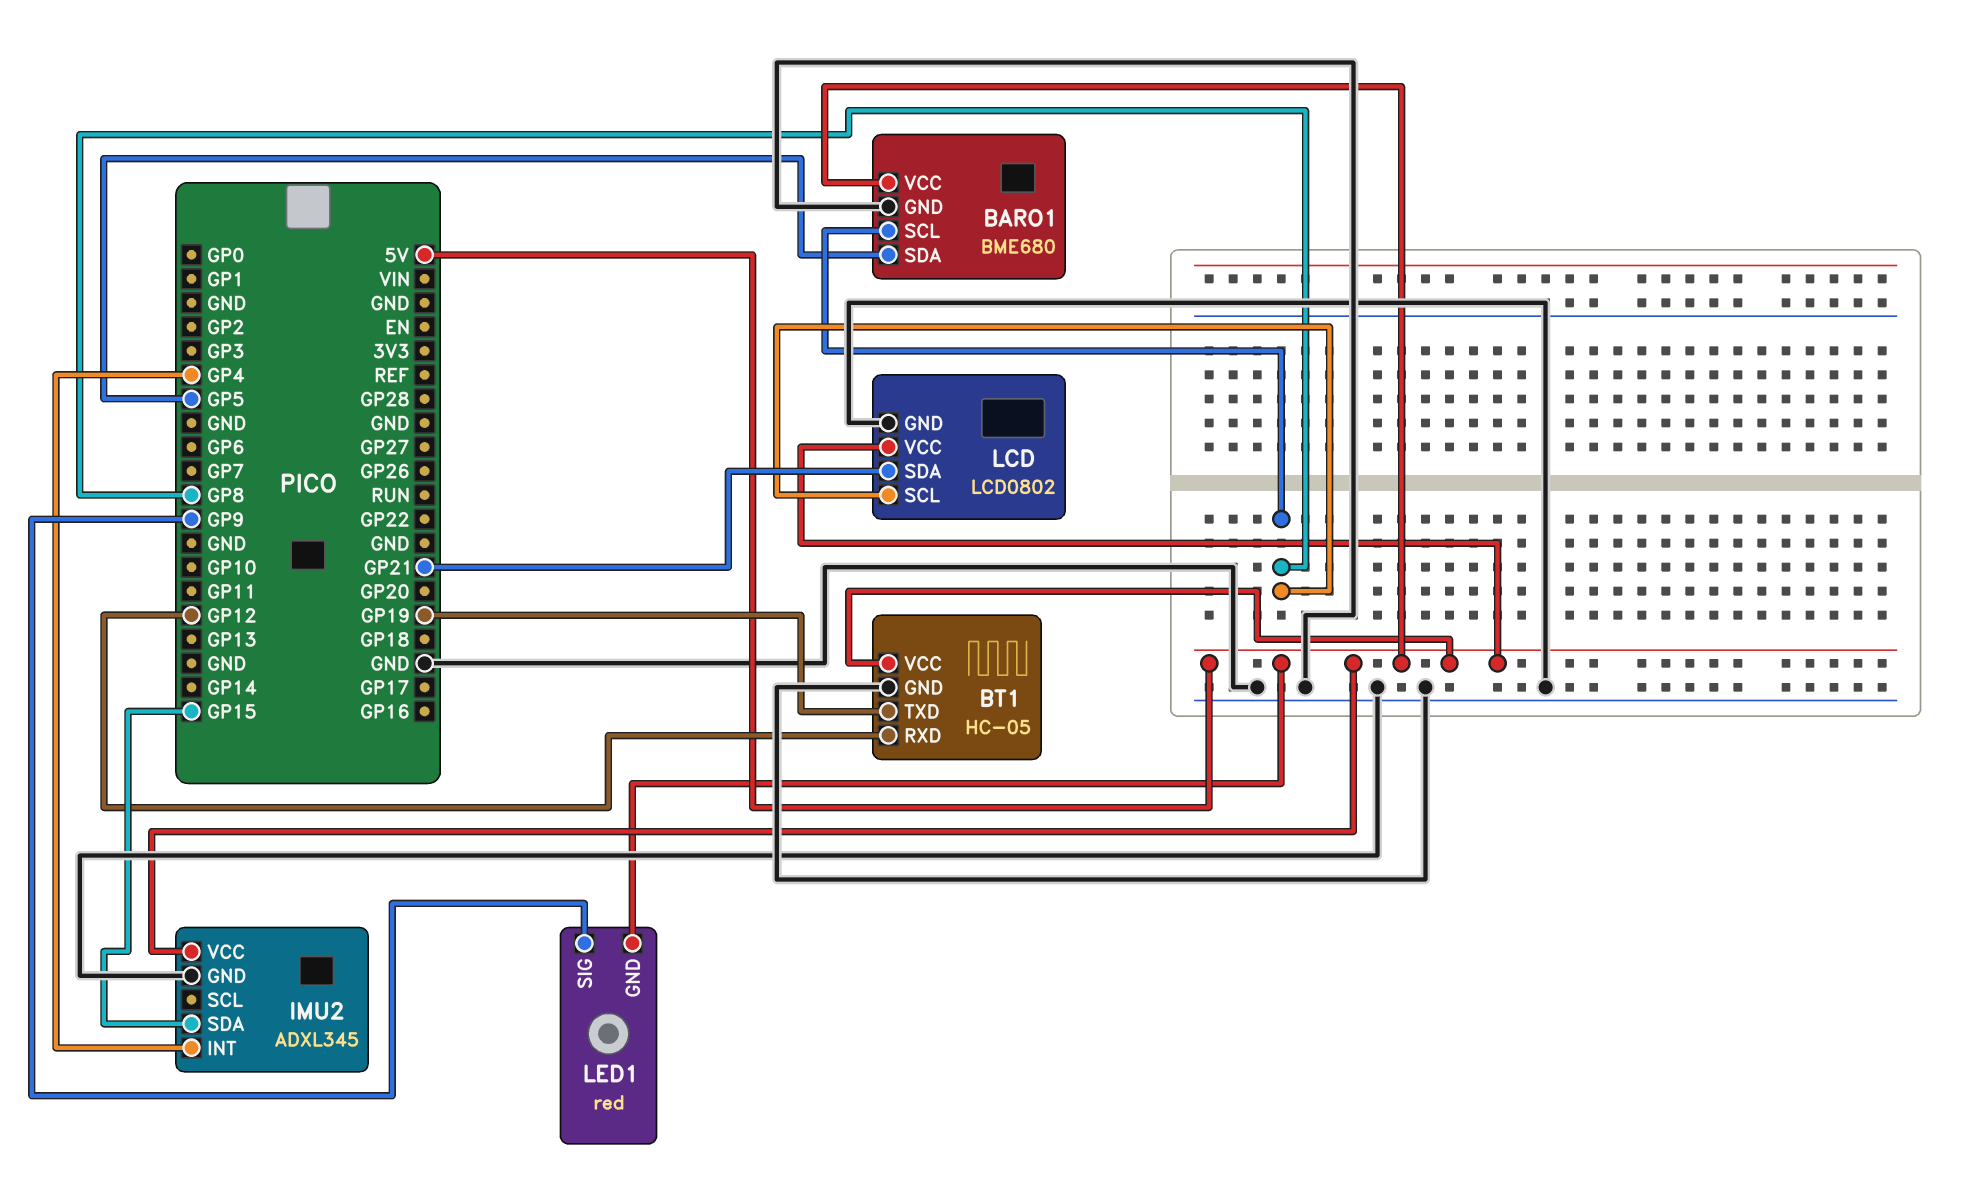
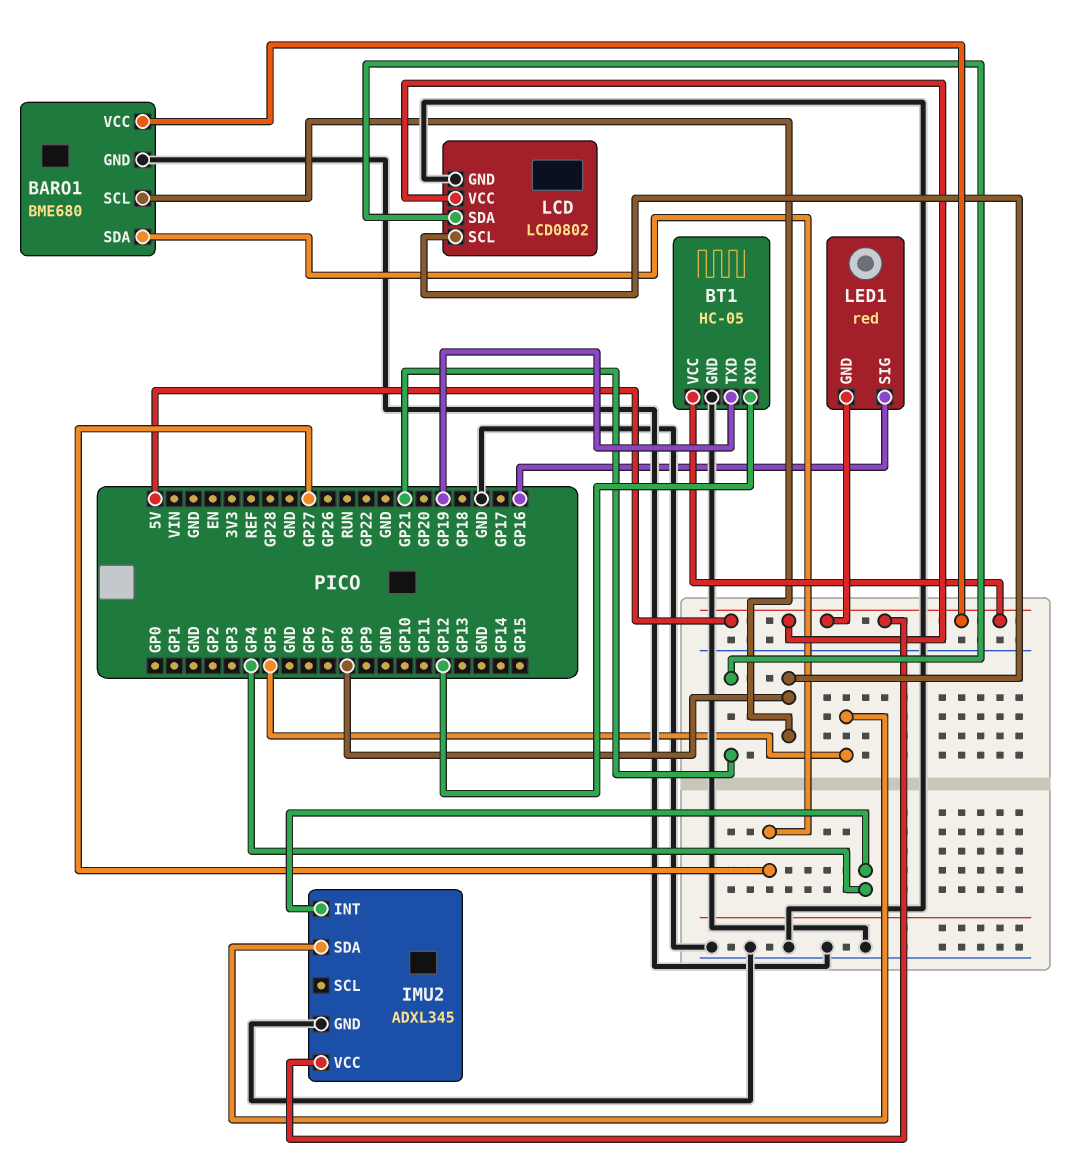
BARO1 pin SDA: GP5 -> GP27
IMU2 pin SDA: GP15 -> GP5
LED1 pin SIG: GP9 -> GP16

